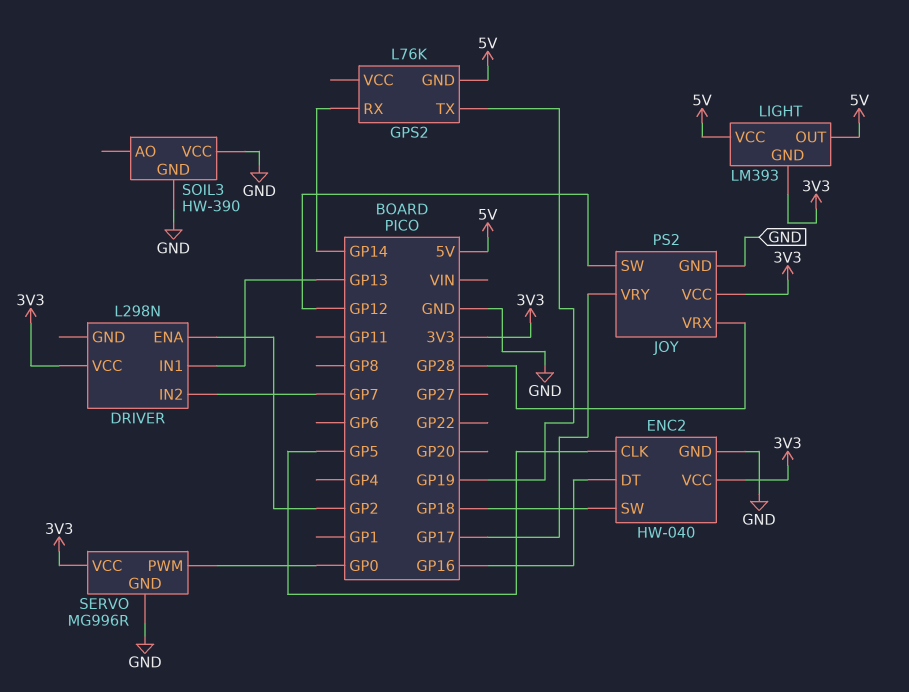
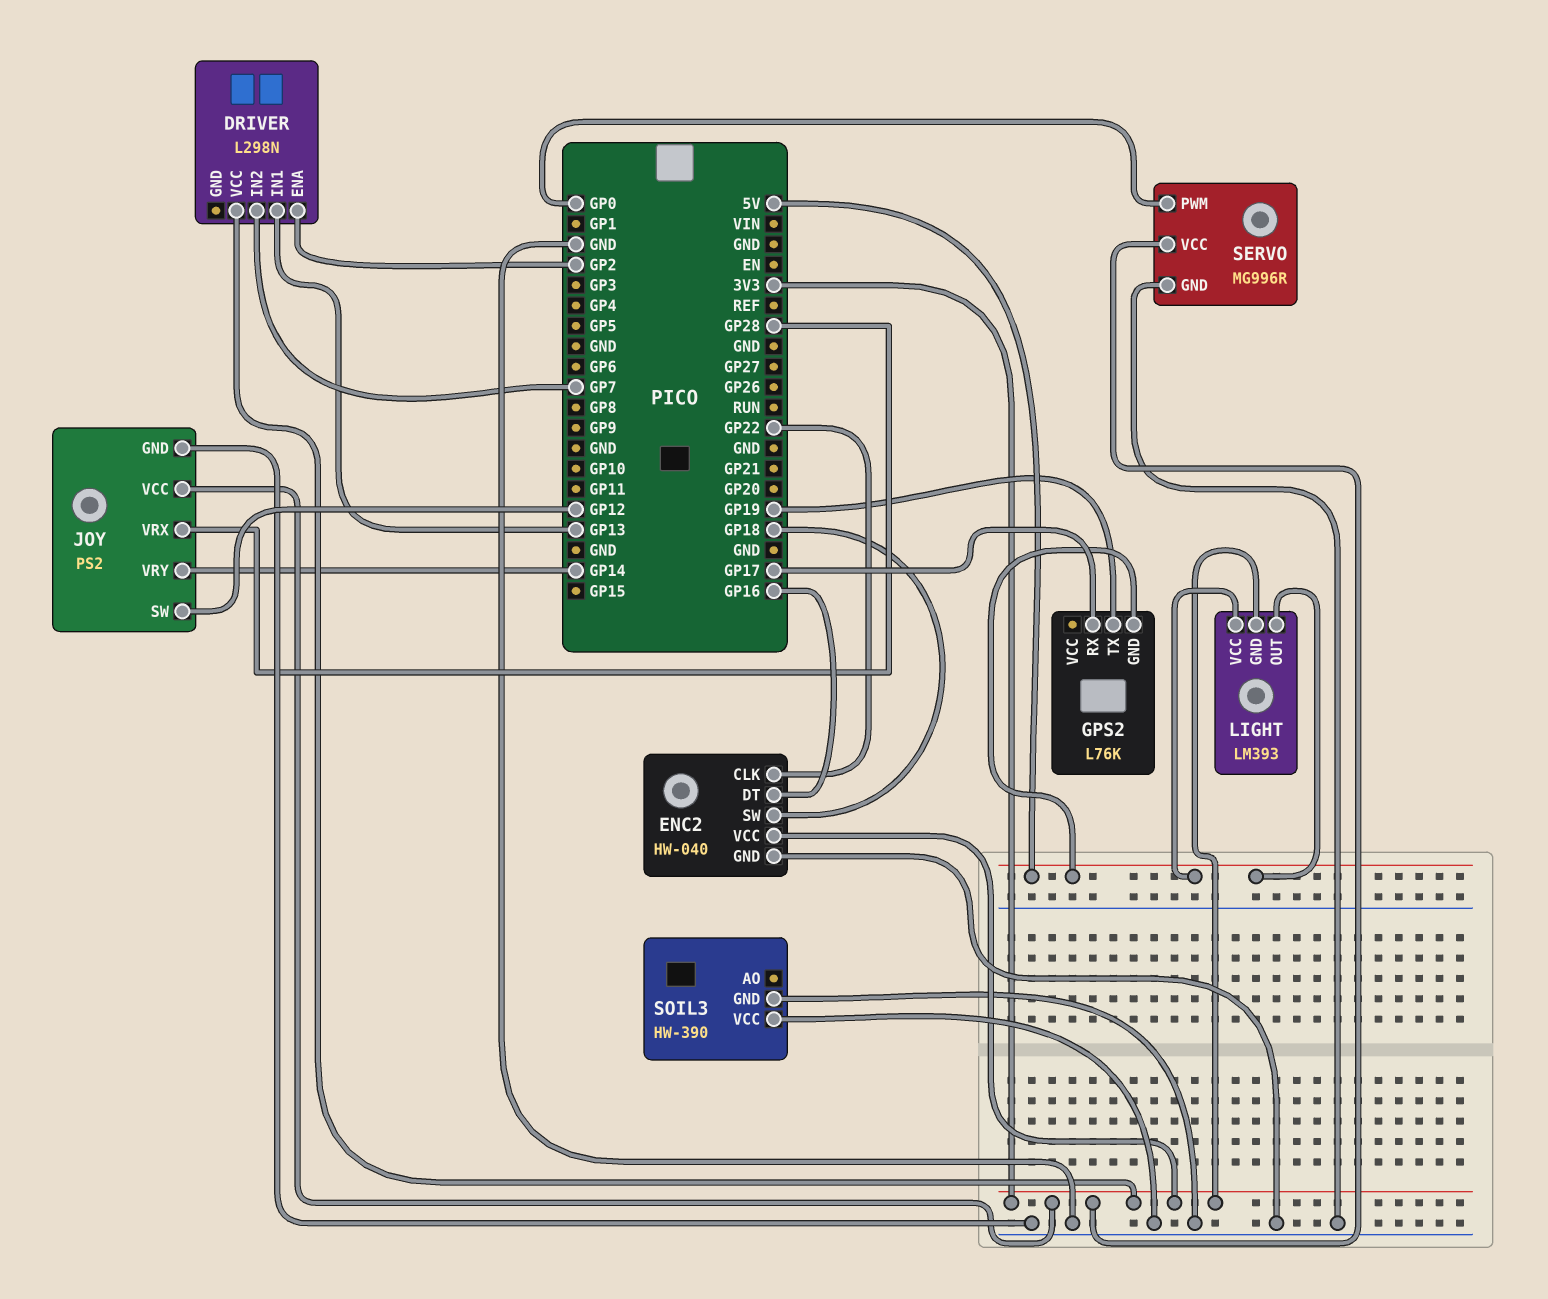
ENC2 pin CLK: GP5 -> GP22
GPS2 pin RX: GP14 -> GP17
JOY pin VRY: GP17 -> GP14

